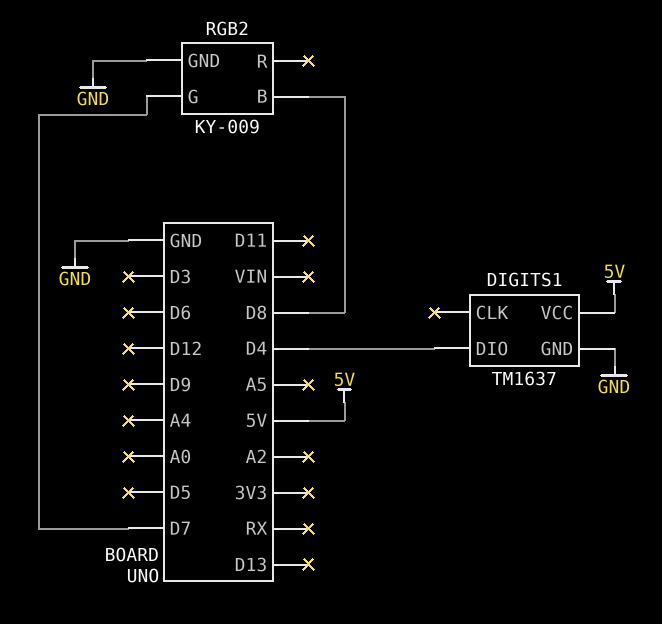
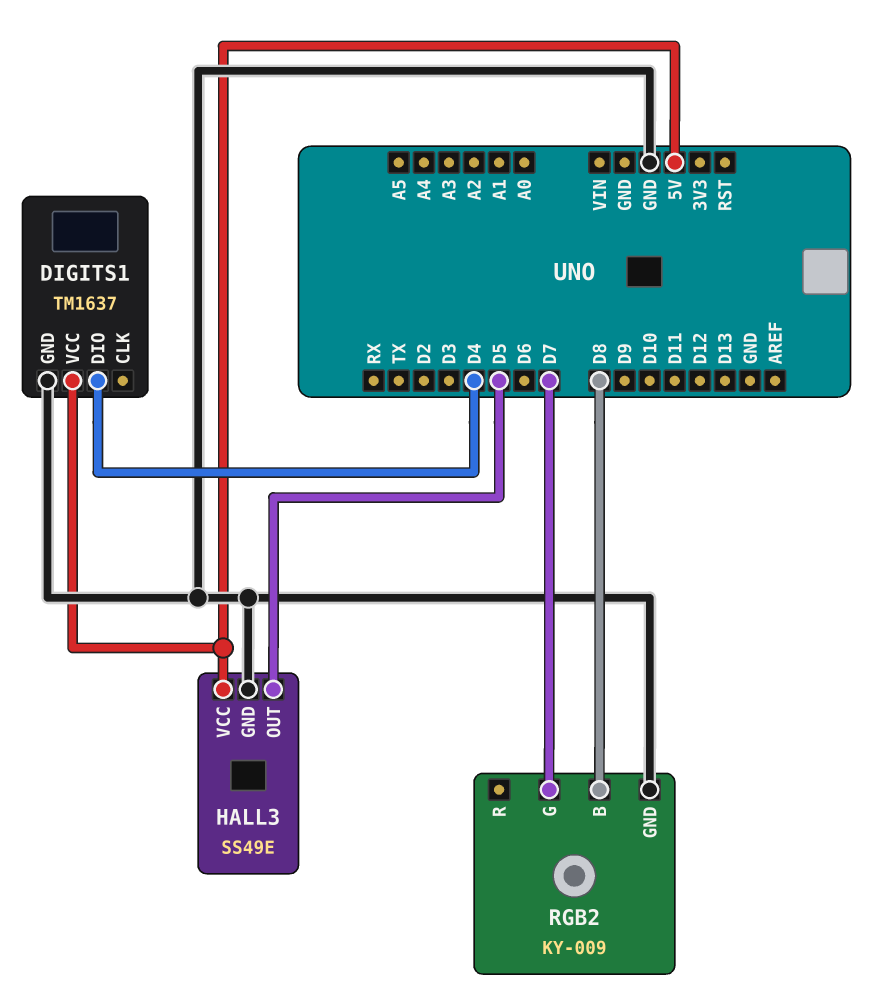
HALL3: none -> SS49E
HALL3 pin GND: none -> GND
HALL3 pin OUT: none -> D5
HALL3 pin VCC: none -> 5V

